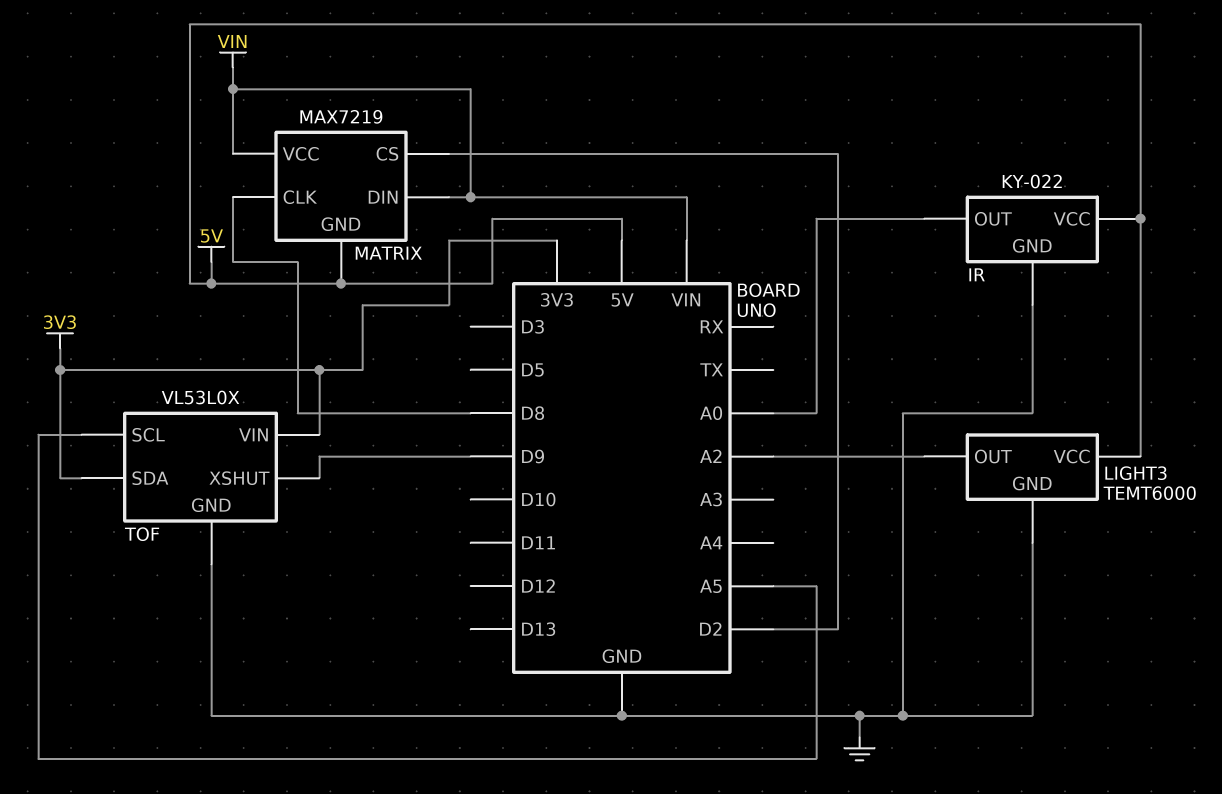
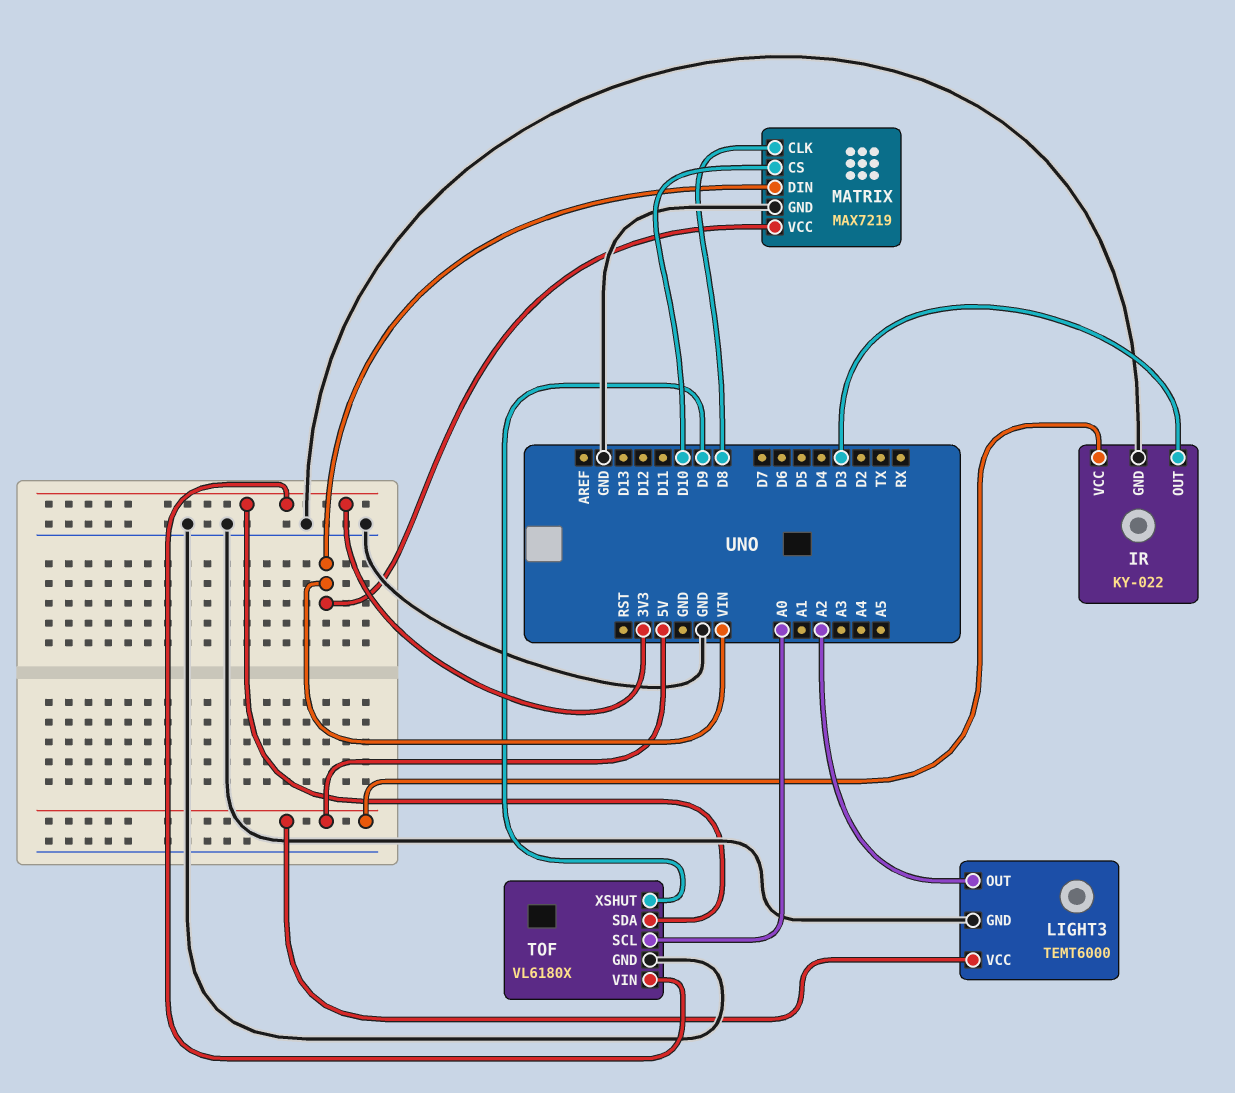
IR pin OUT: A0 -> D3
MATRIX pin CS: D2 -> D10
MATRIX pin GND: 5V -> GND
TOF: VL53L0X -> VL6180X
TOF pin SCL: A5 -> A0

